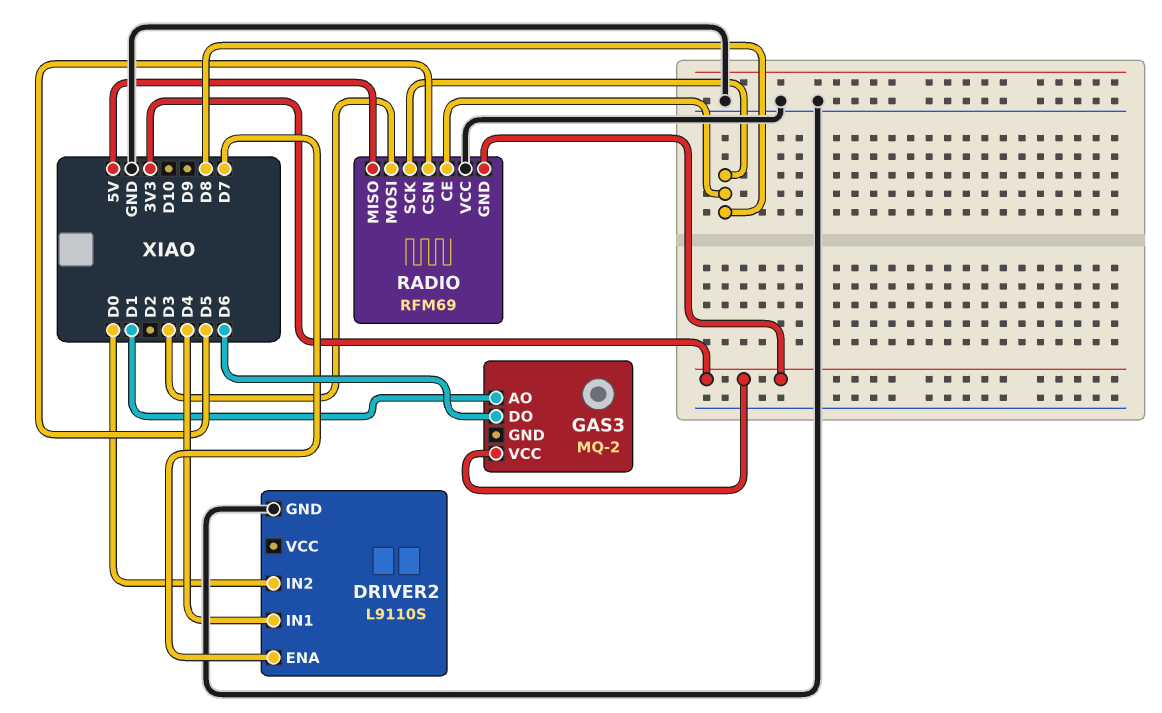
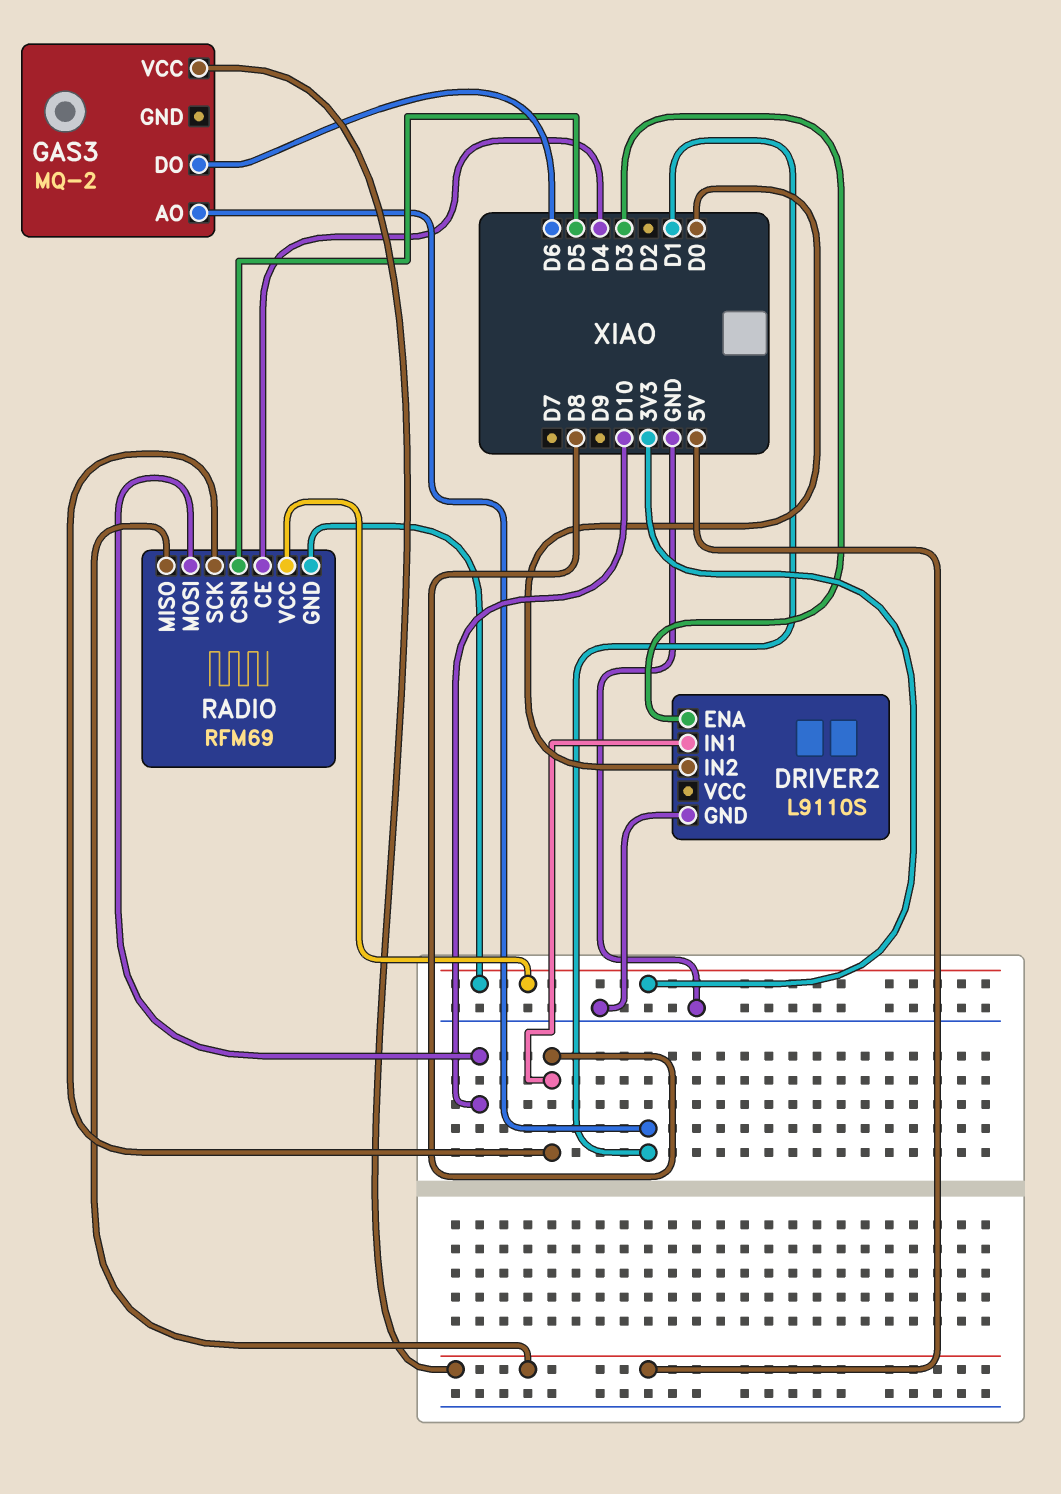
DRIVER2 pin ENA: D7 -> D3
DRIVER2 pin IN1: D4 -> D8
GAS3 pin VCC: 3V3 -> 5V
RADIO pin CE: D8 -> D4
RADIO pin MOSI: D3 -> D10
RADIO pin VCC: GND -> 3V3

